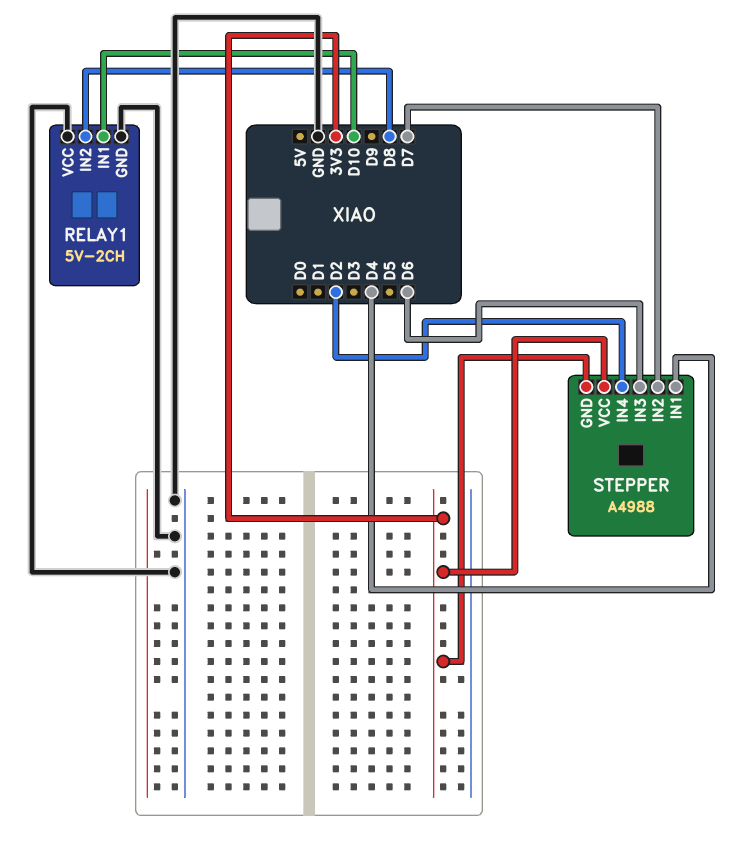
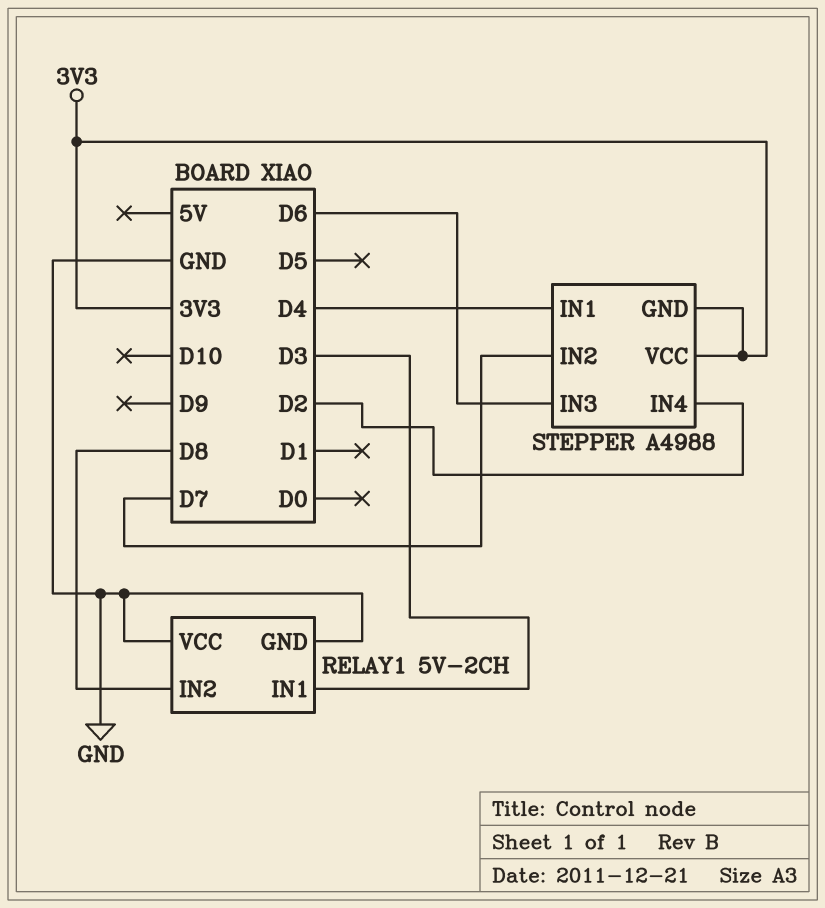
RELAY1 pin IN1: D10 -> D3

